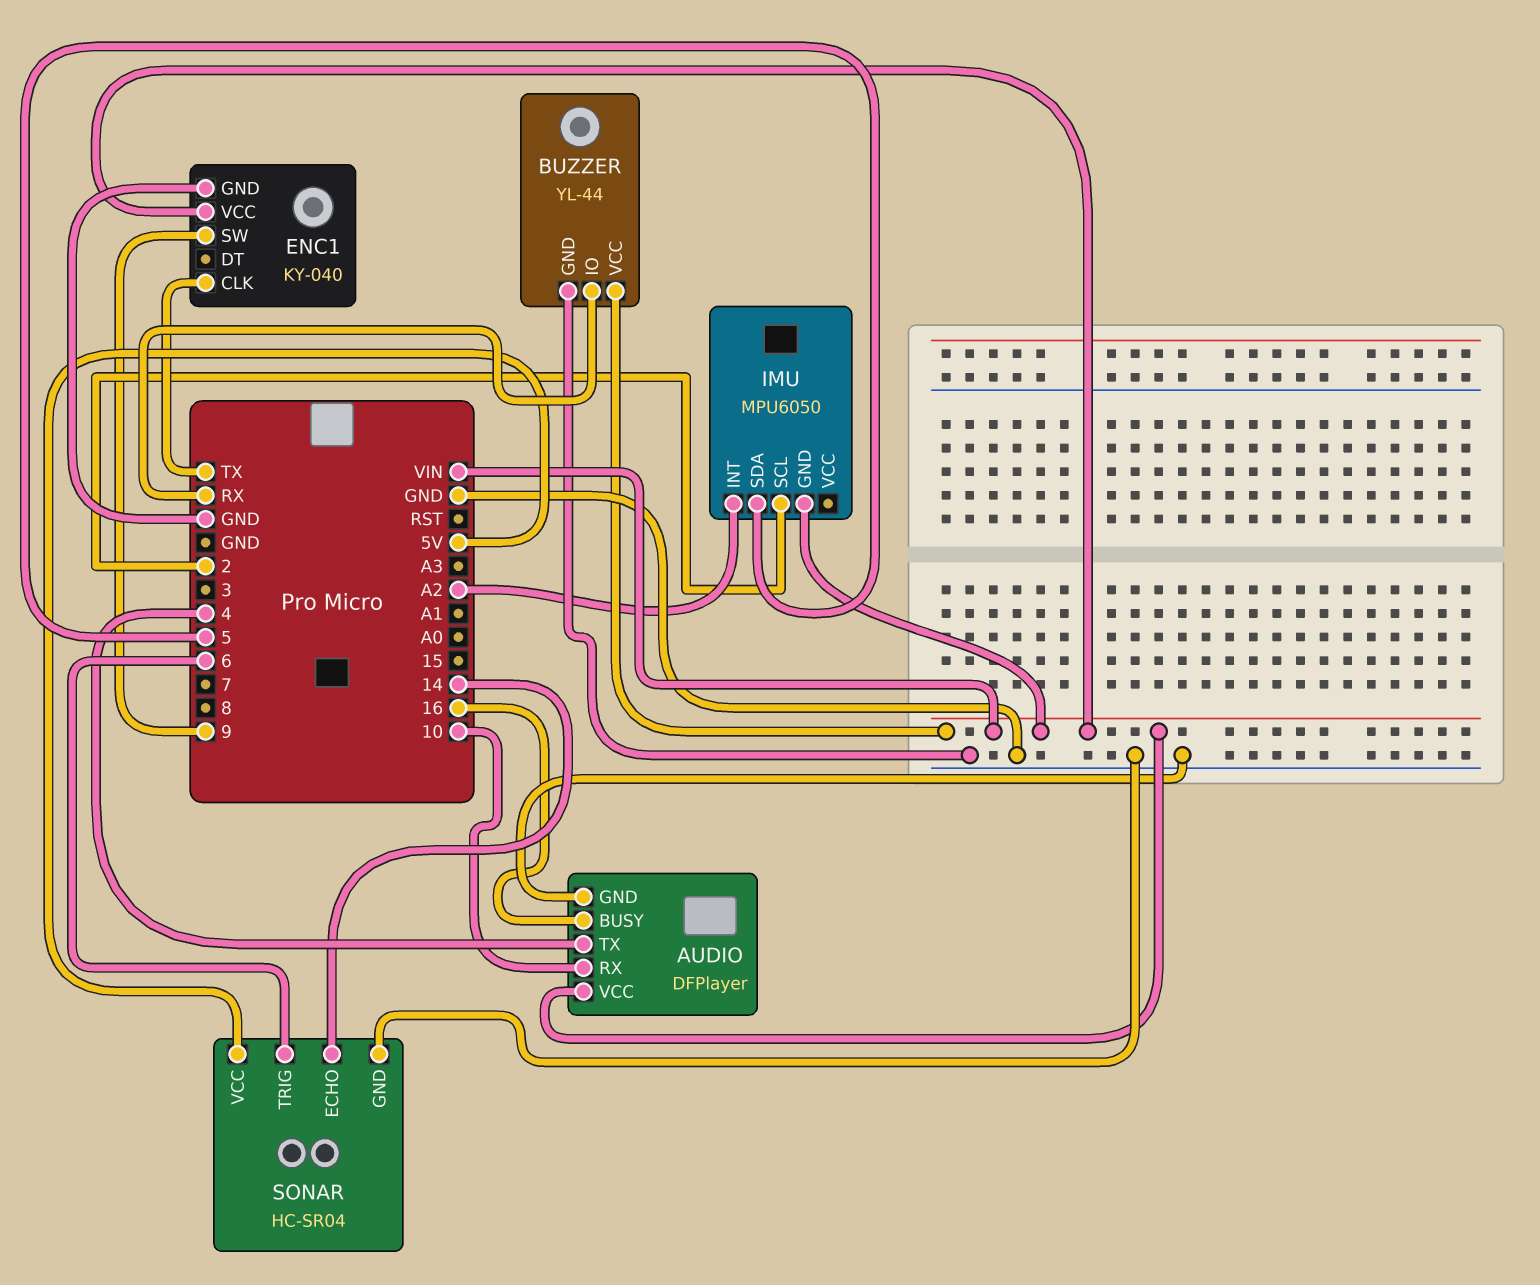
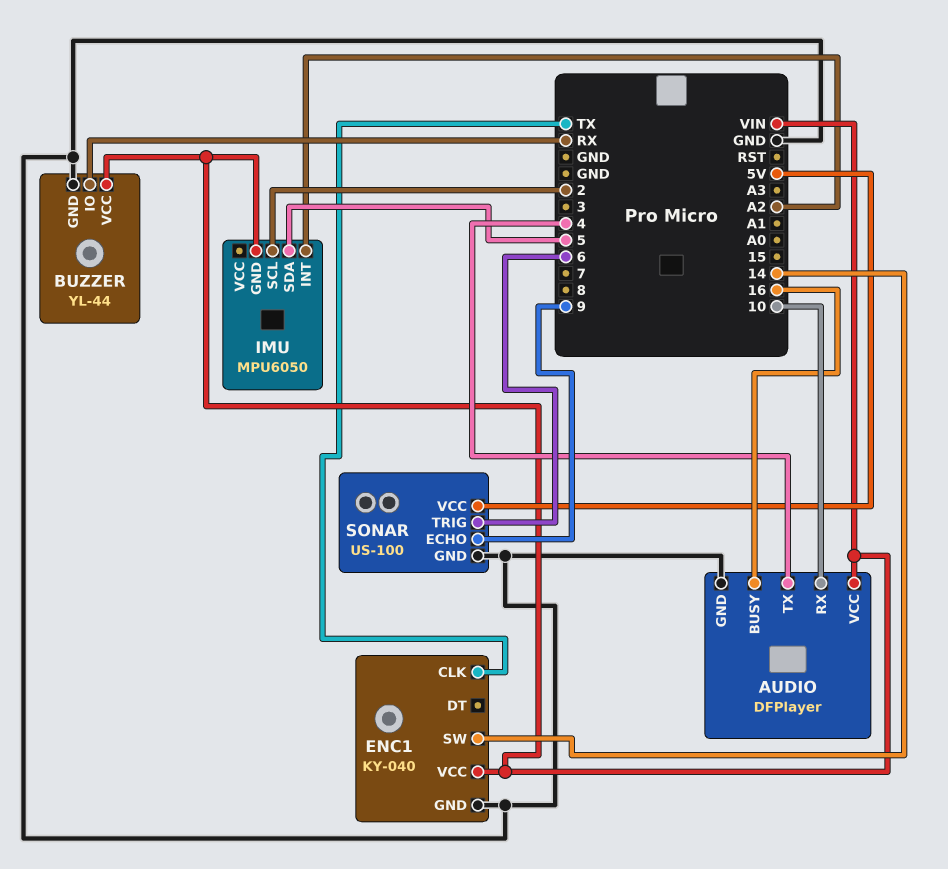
ENC1 pin SW: 9 -> 14
SONAR: HC-SR04 -> US-100
SONAR pin ECHO: 14 -> 9

